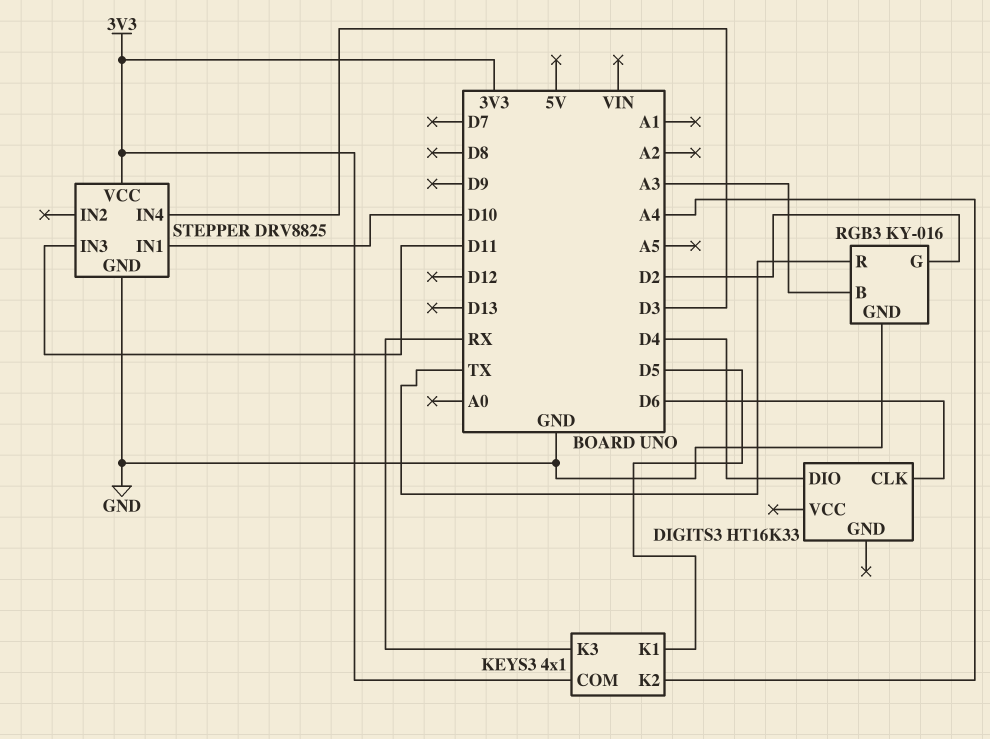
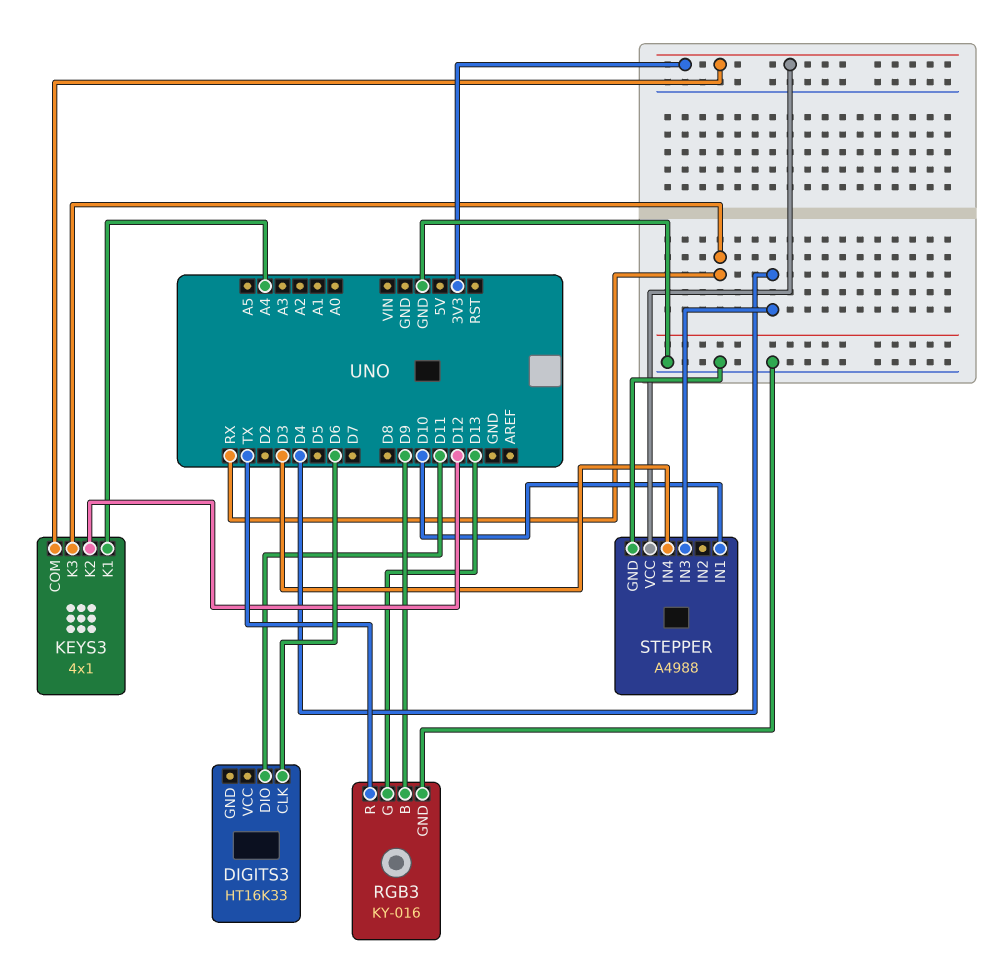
DIGITS3 pin DIO: D4 -> D11
KEYS3 pin K1: D5 -> A4
KEYS3 pin K2: A4 -> D12
RGB3 pin B: A3 -> D9
RGB3 pin G: D2 -> D13
STEPPER: DRV8825 -> A4988
STEPPER pin IN3: D11 -> D4

